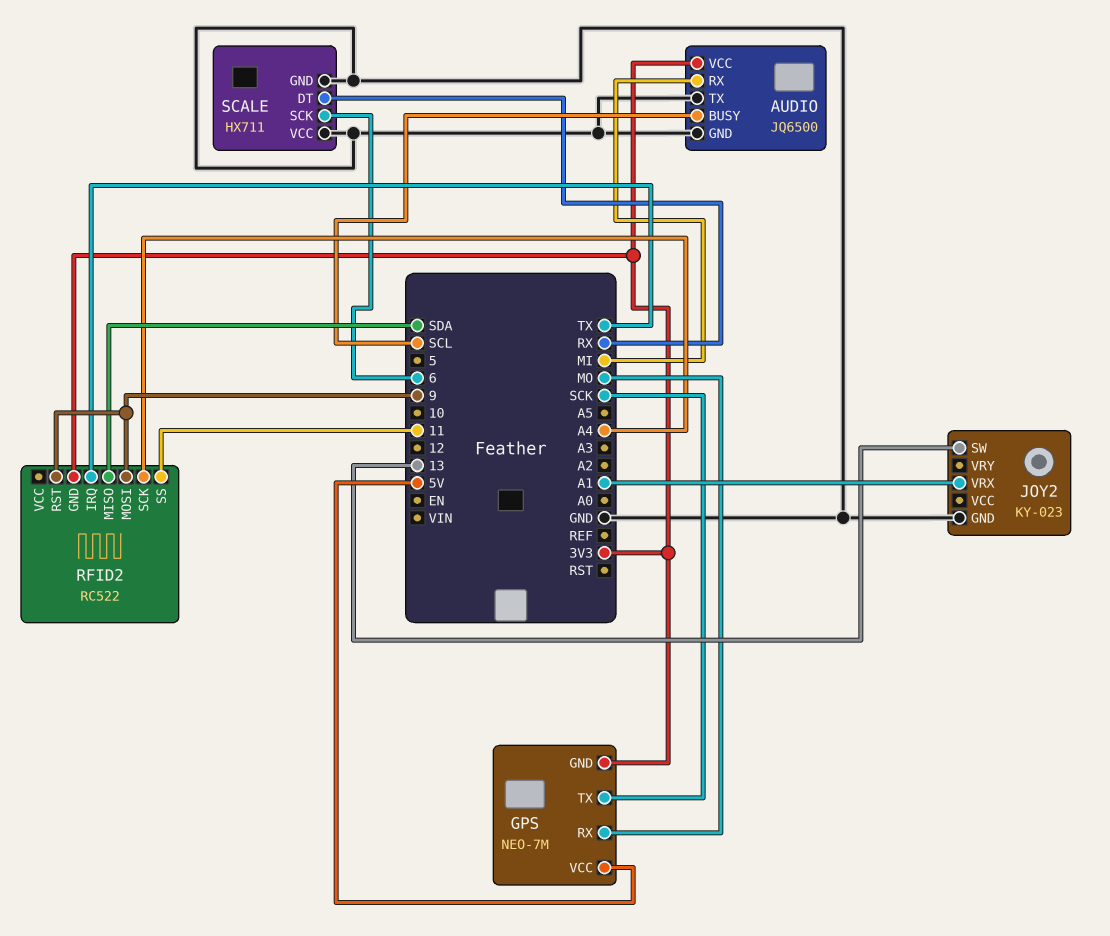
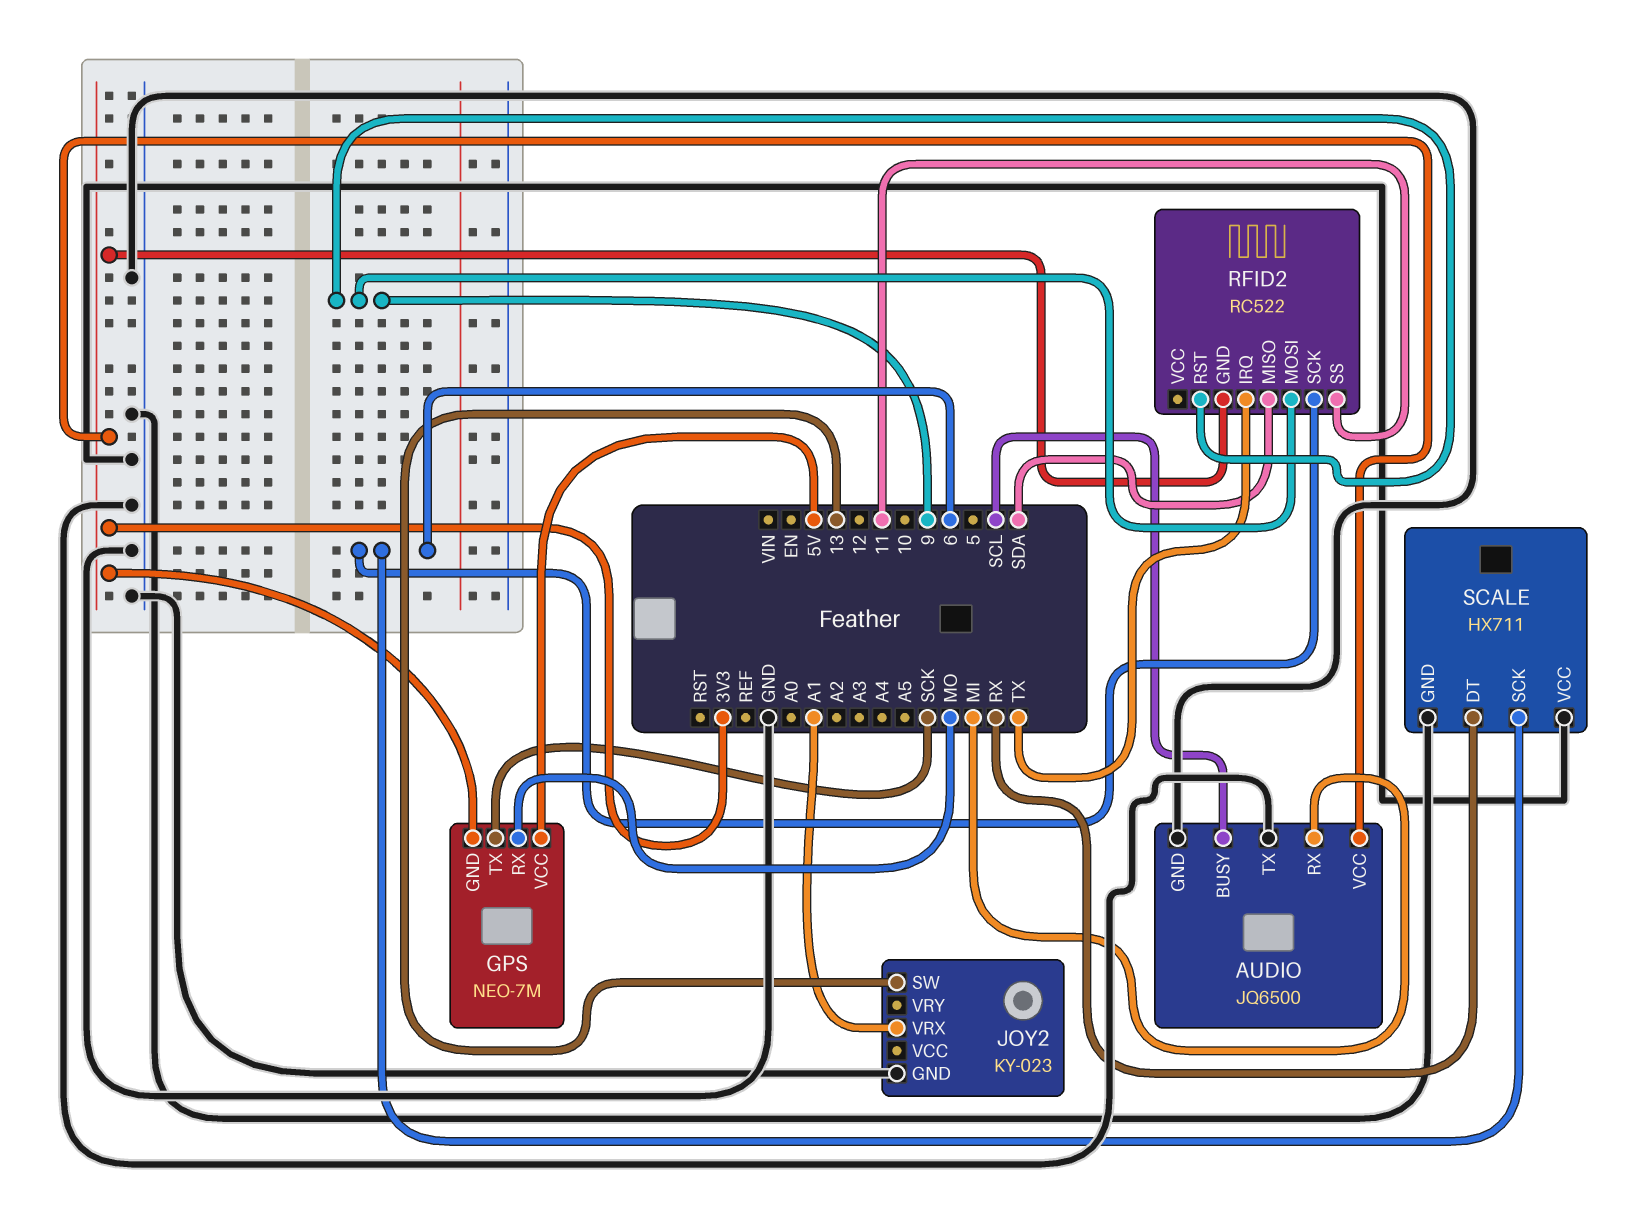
RFID2 pin SCK: A4 -> 6

